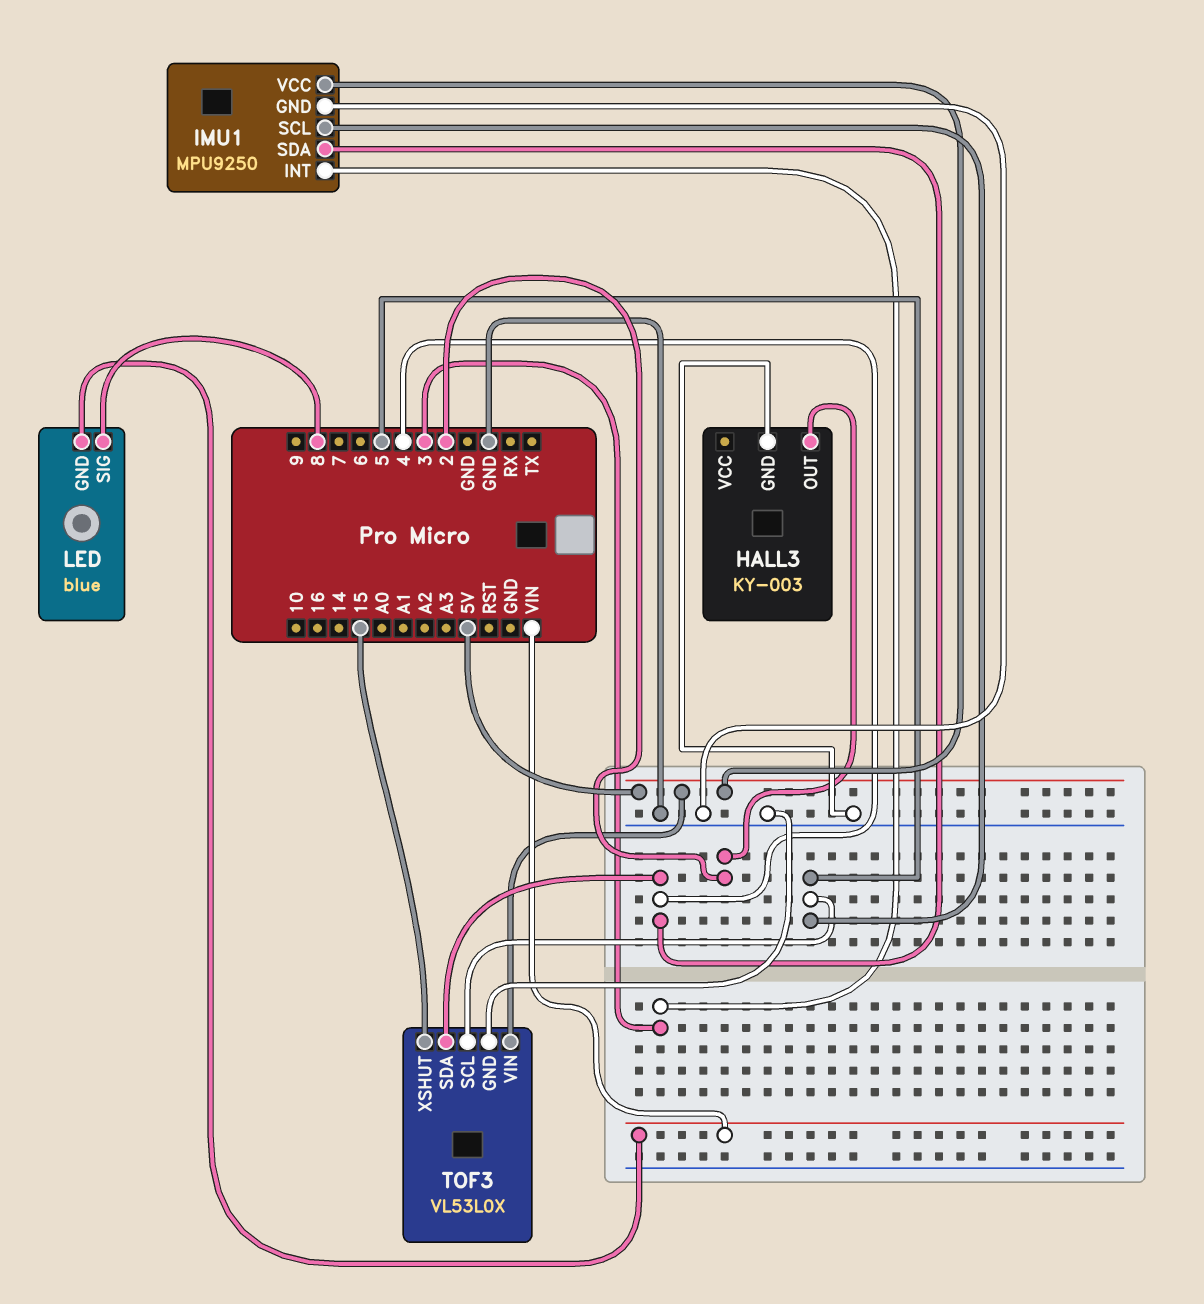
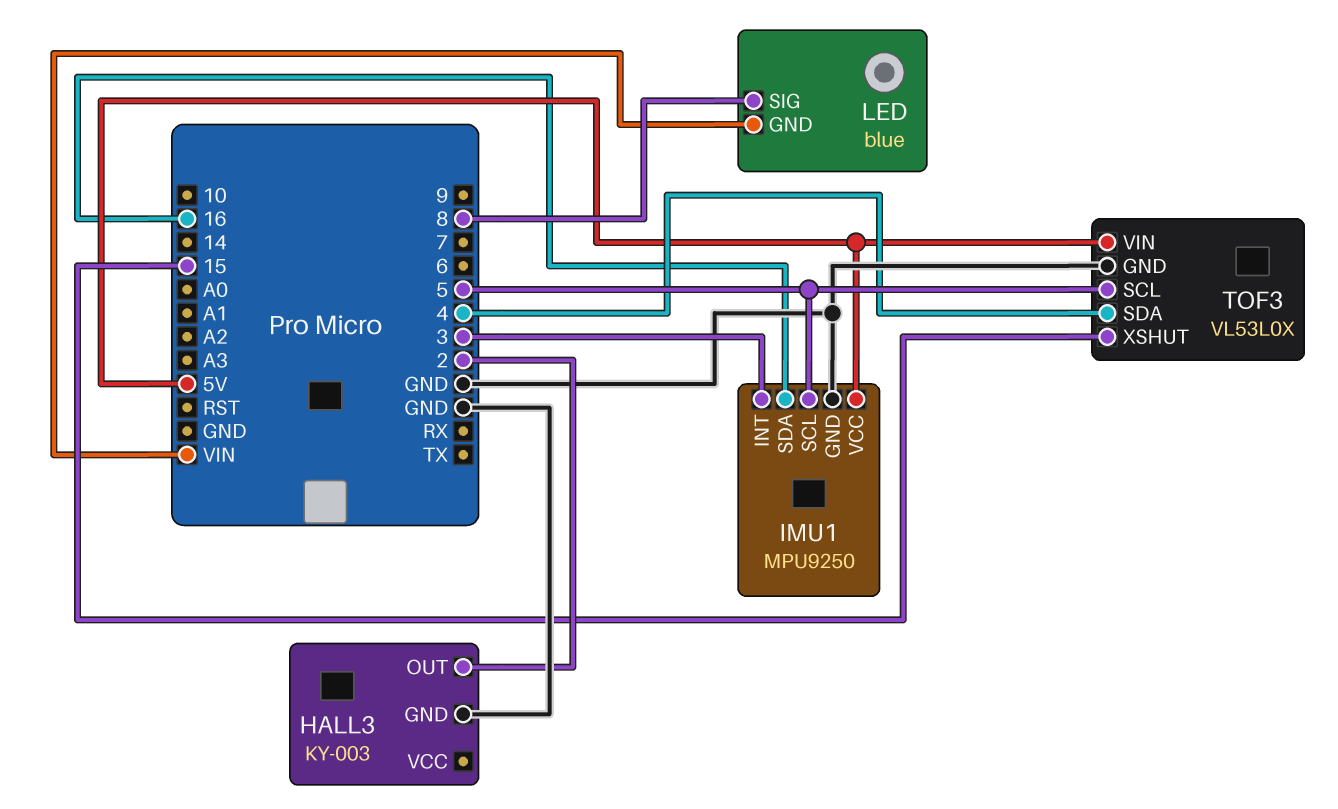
IMU1 pin SDA: 4 -> 16

